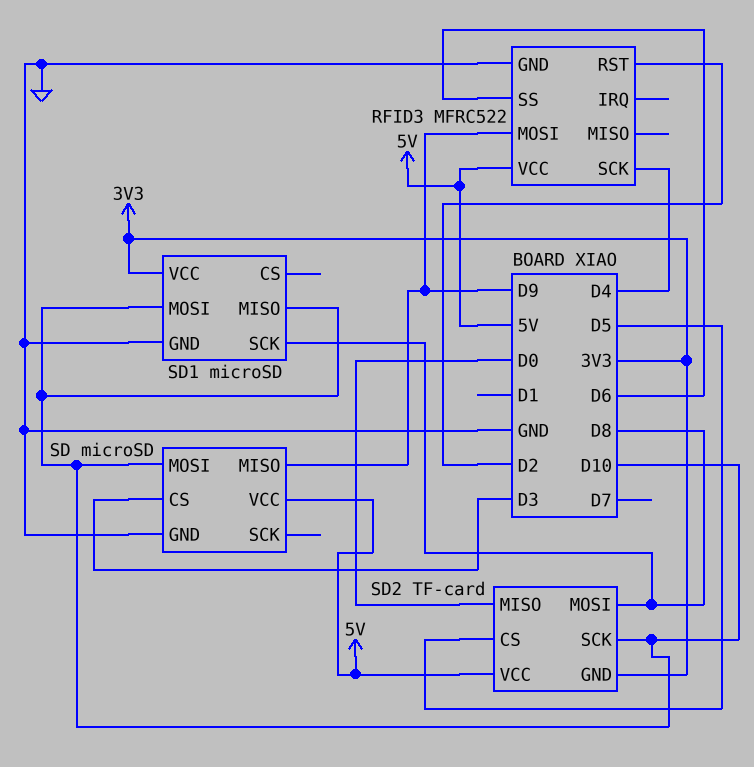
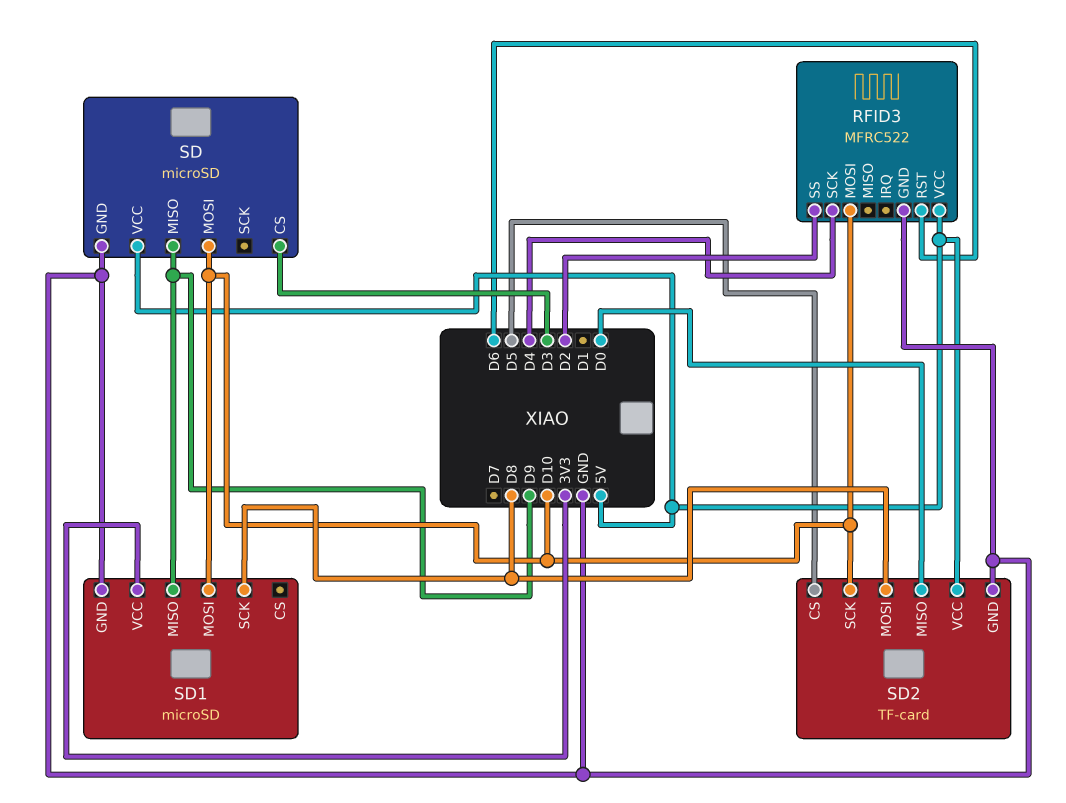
RFID3 pin MOSI: D9 -> D10
RFID3 pin RST: D2 -> D6
RFID3 pin SS: D6 -> D2
SD1 pin MISO: D10 -> D9
SD2 pin GND: 3V3 -> GND

